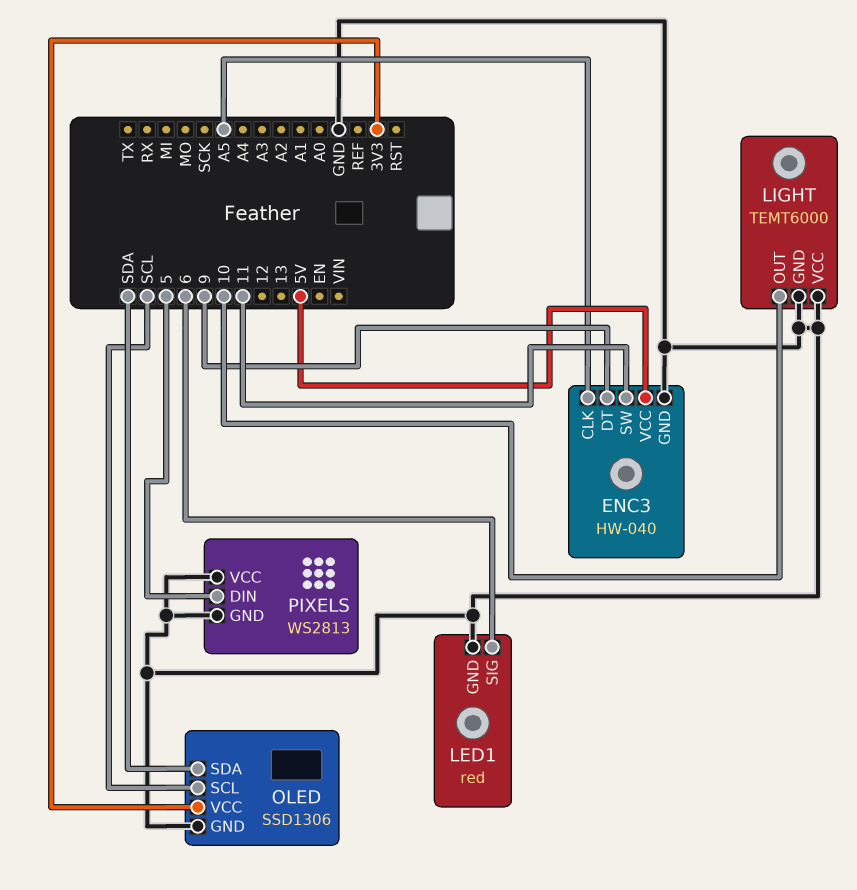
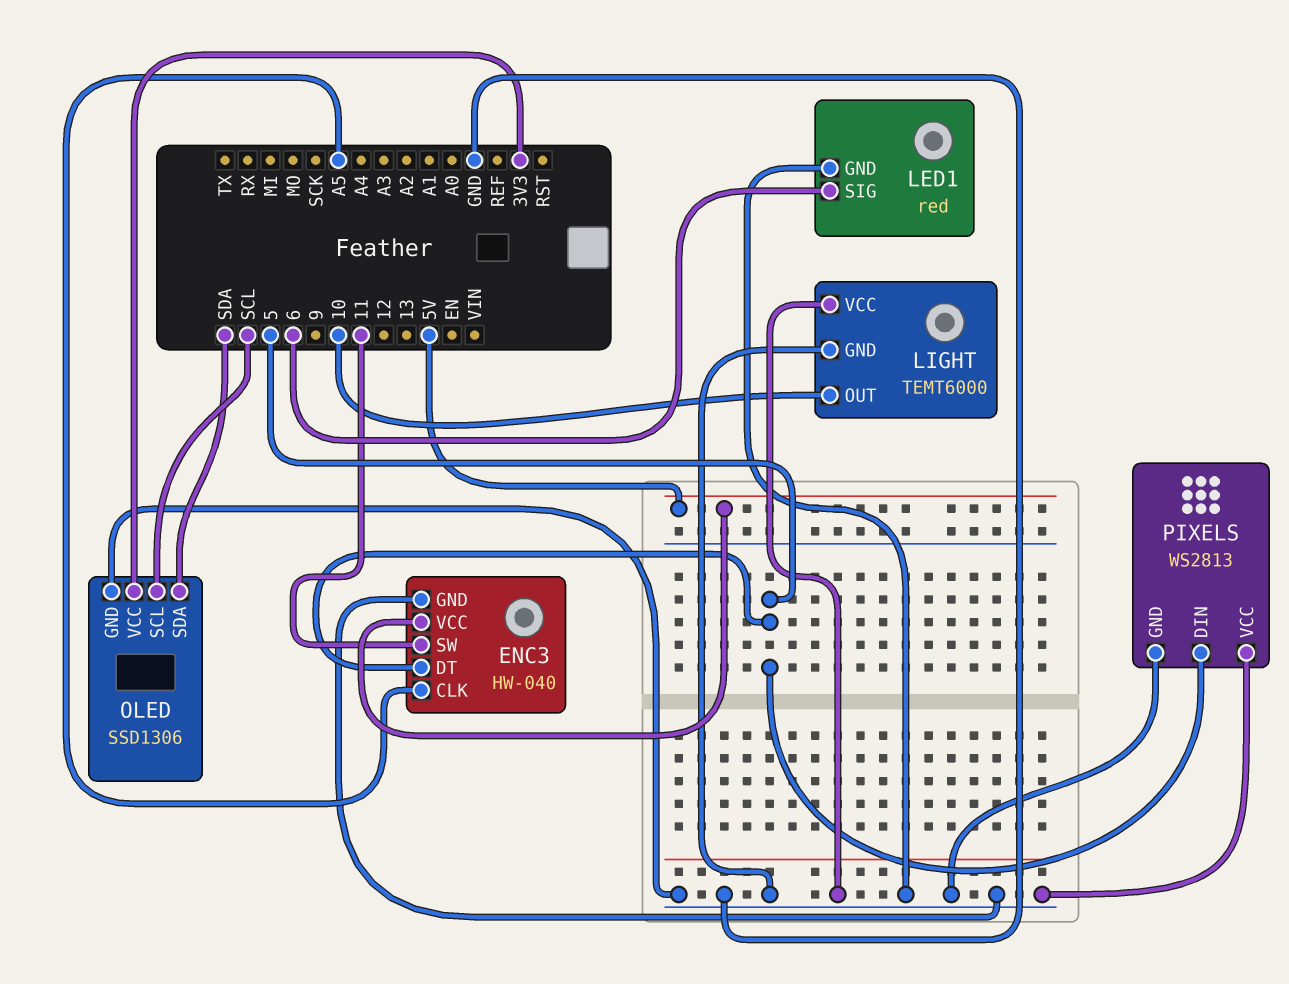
ENC3 pin DT: 9 -> 5

